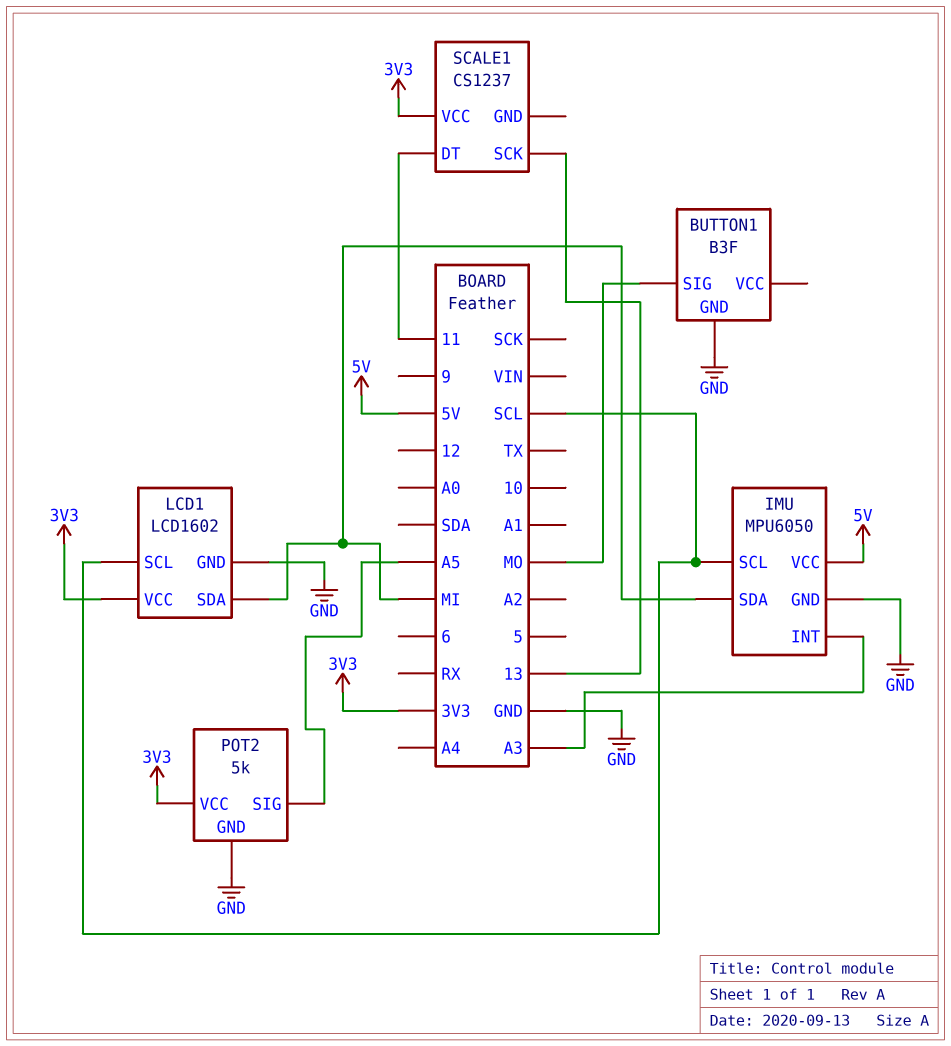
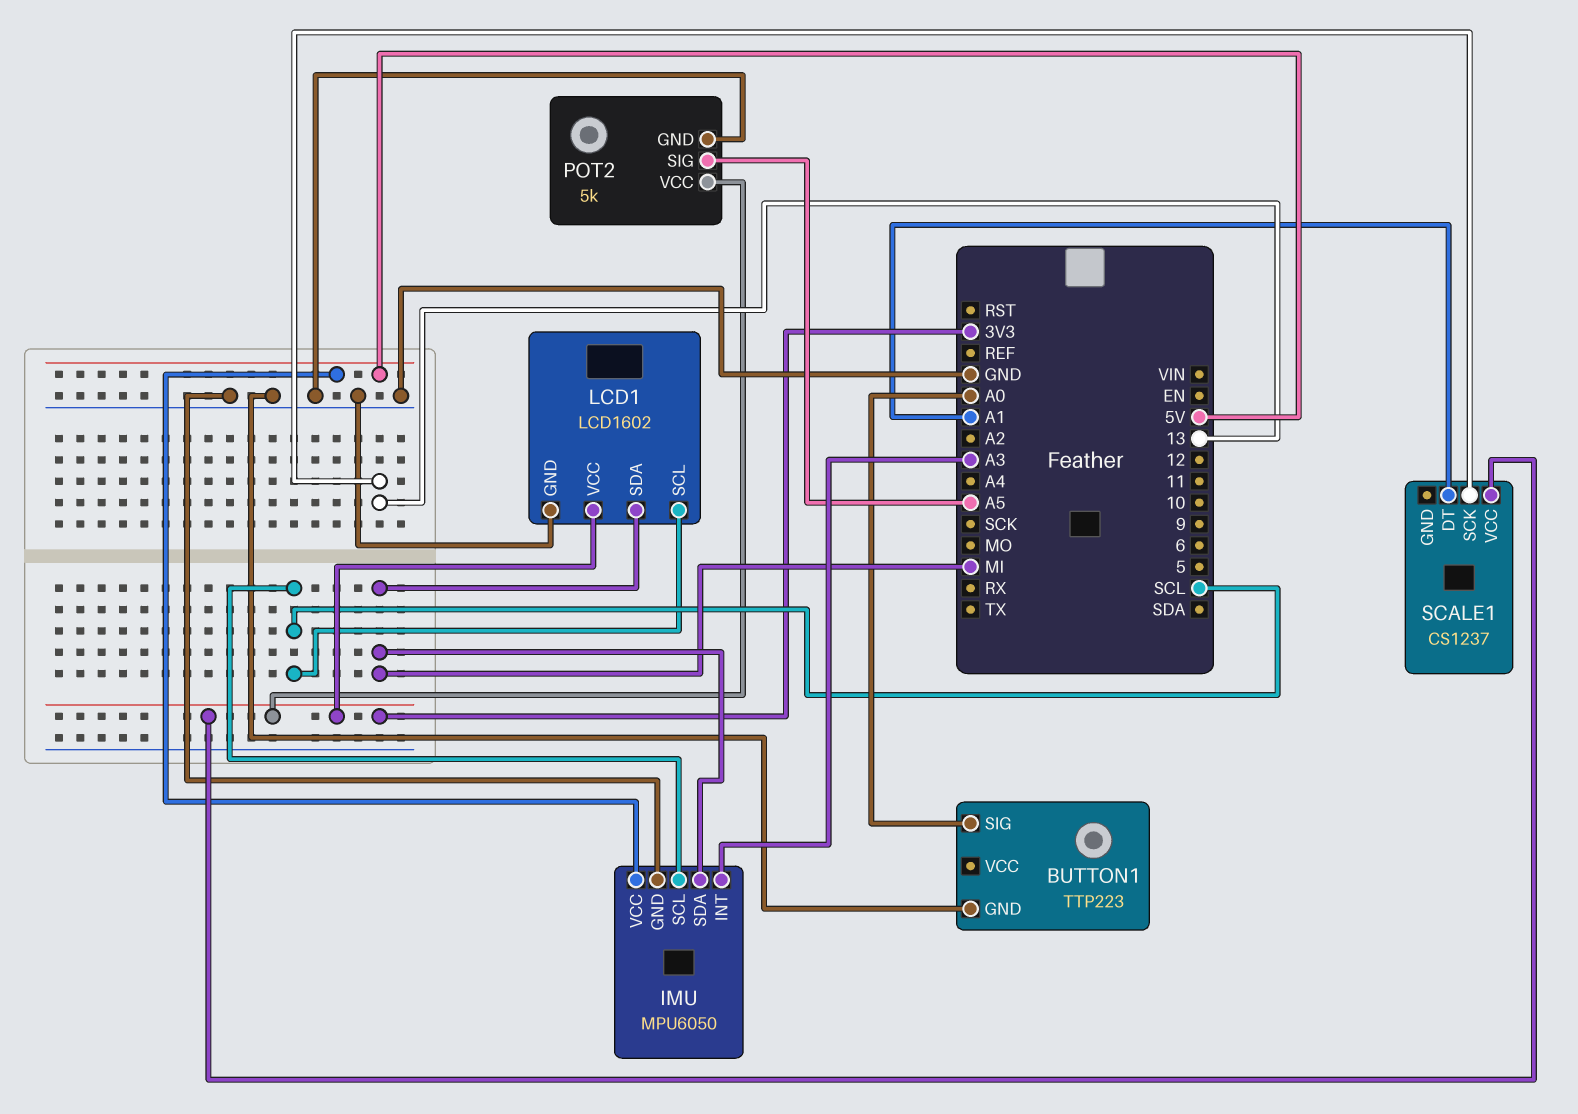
BUTTON1: B3F -> TTP223
BUTTON1 pin SIG: MO -> A0
SCALE1 pin DT: 11 -> A1

